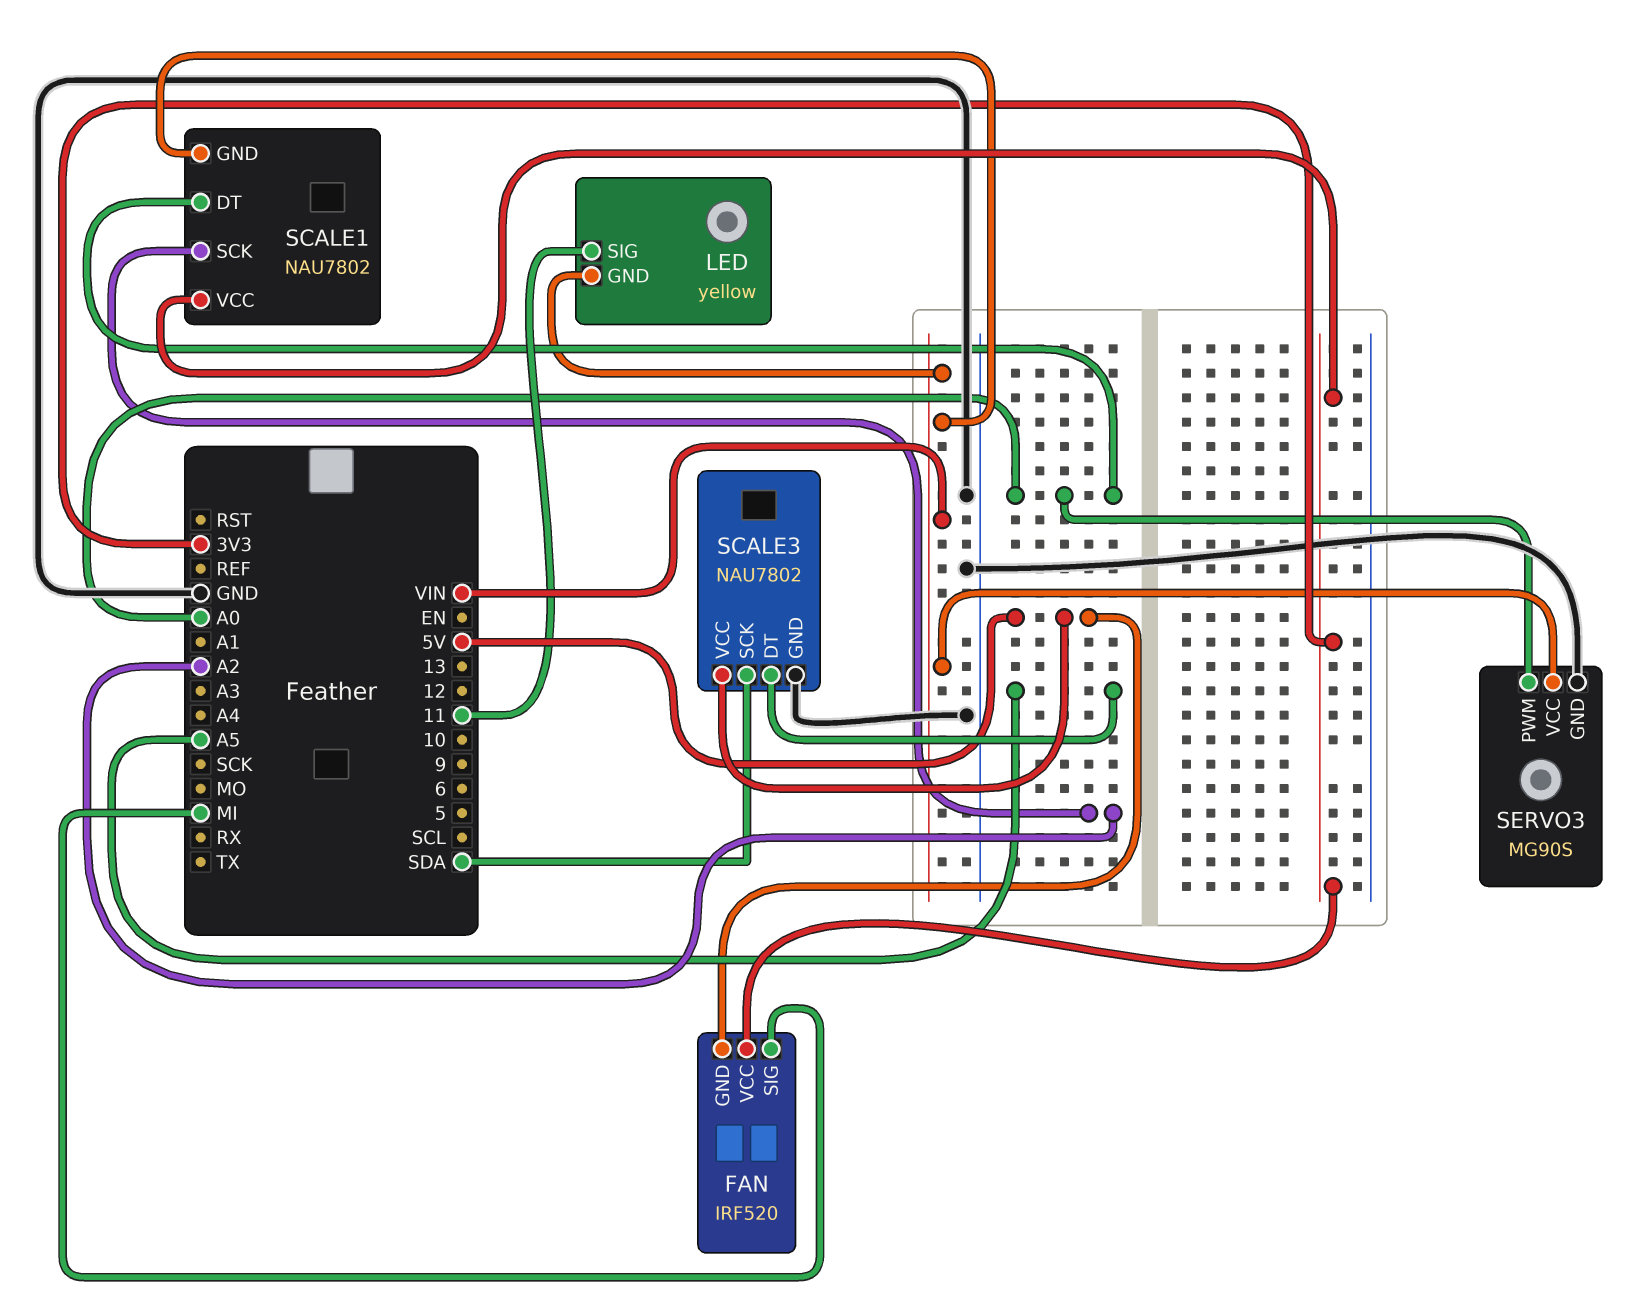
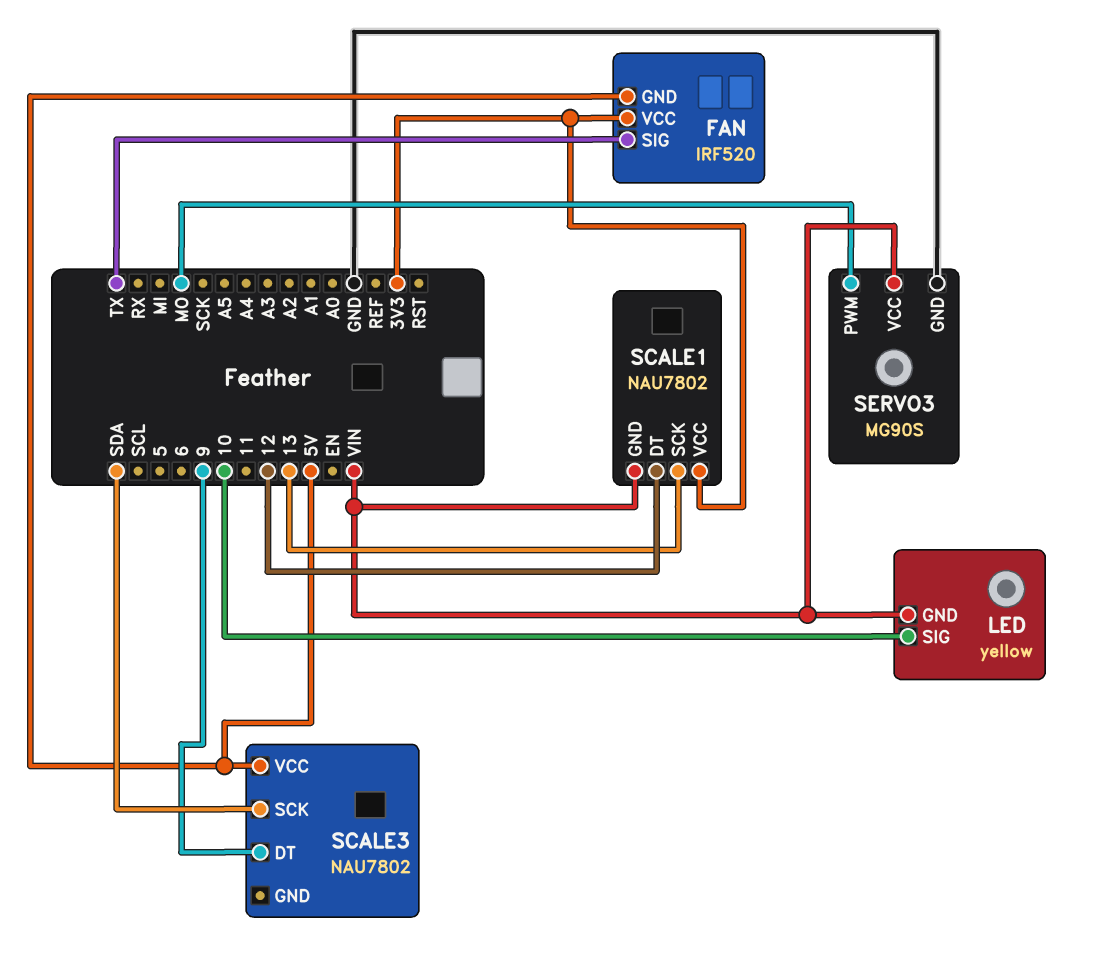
FAN pin SIG: MI -> TX
LED pin SIG: 11 -> 10
SCALE1 pin DT: A0 -> 12
SCALE1 pin SCK: A2 -> 13
SCALE3 pin DT: A5 -> 9
SCALE3 pin GND: GND -> none
SERVO3 pin PWM: A0 -> MO

